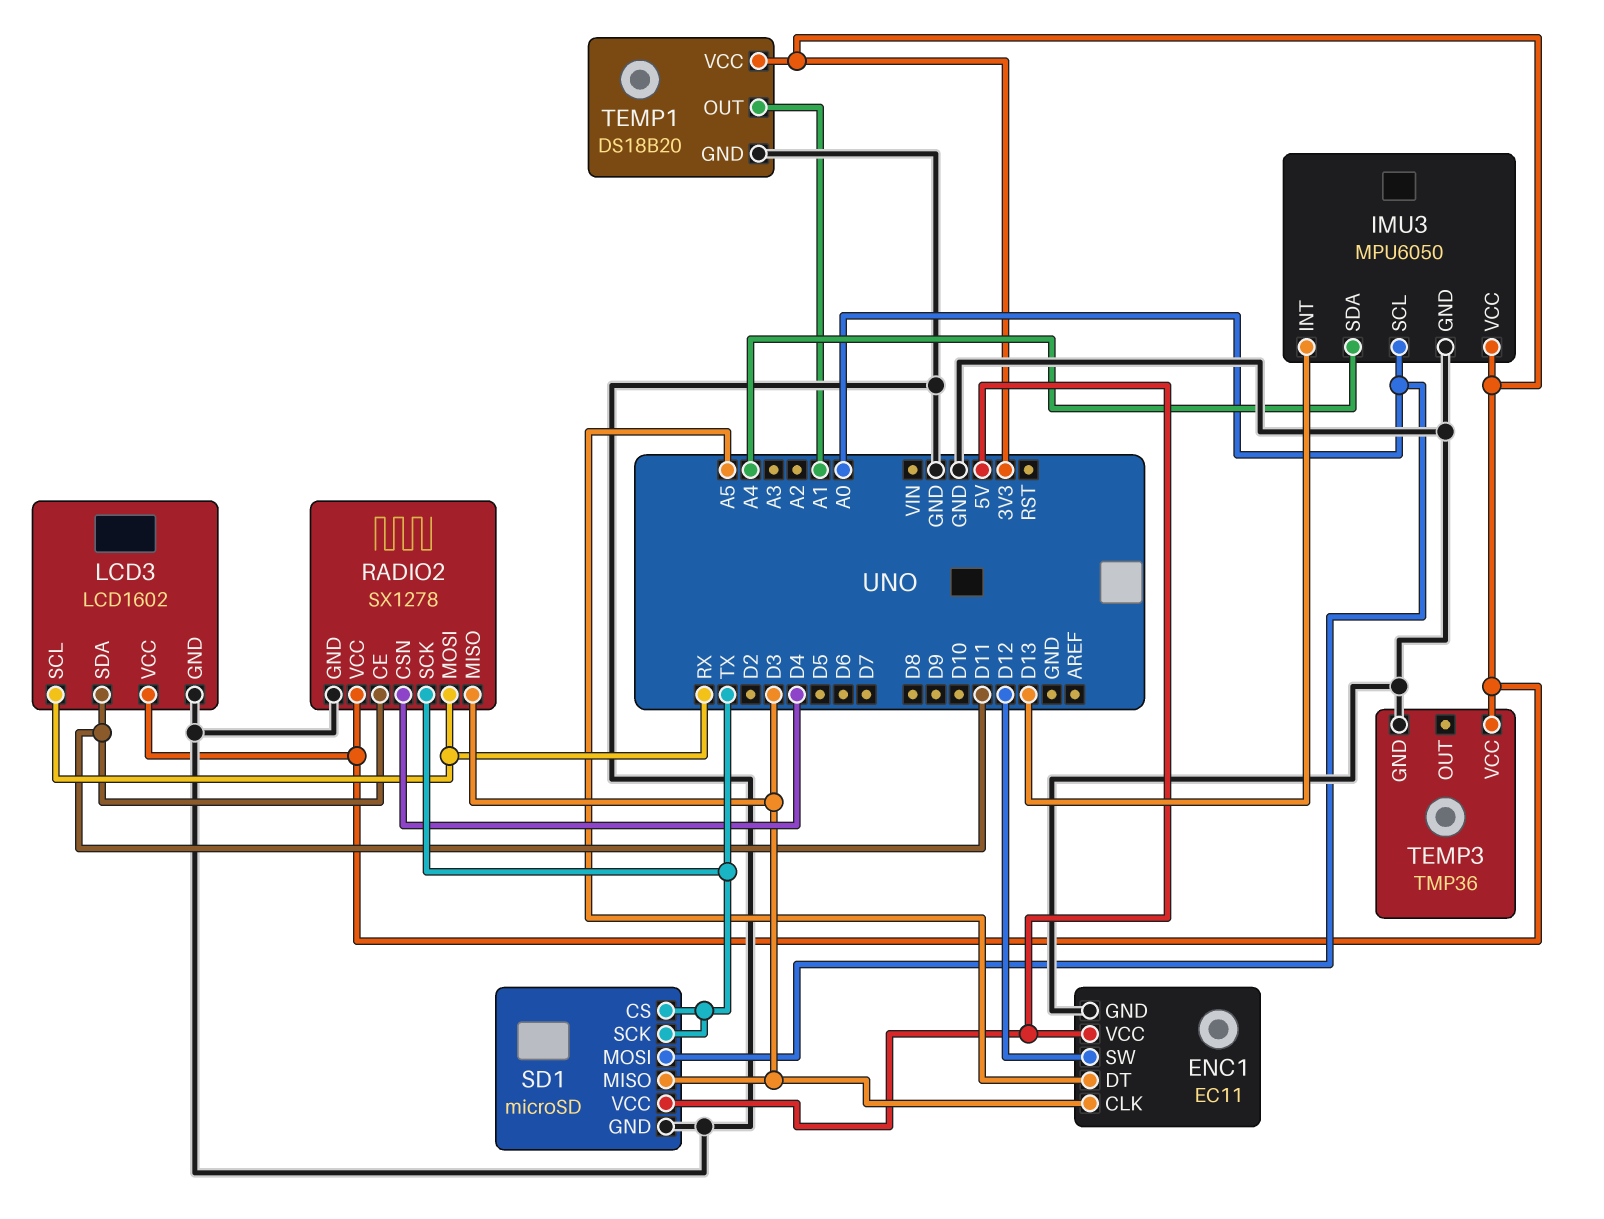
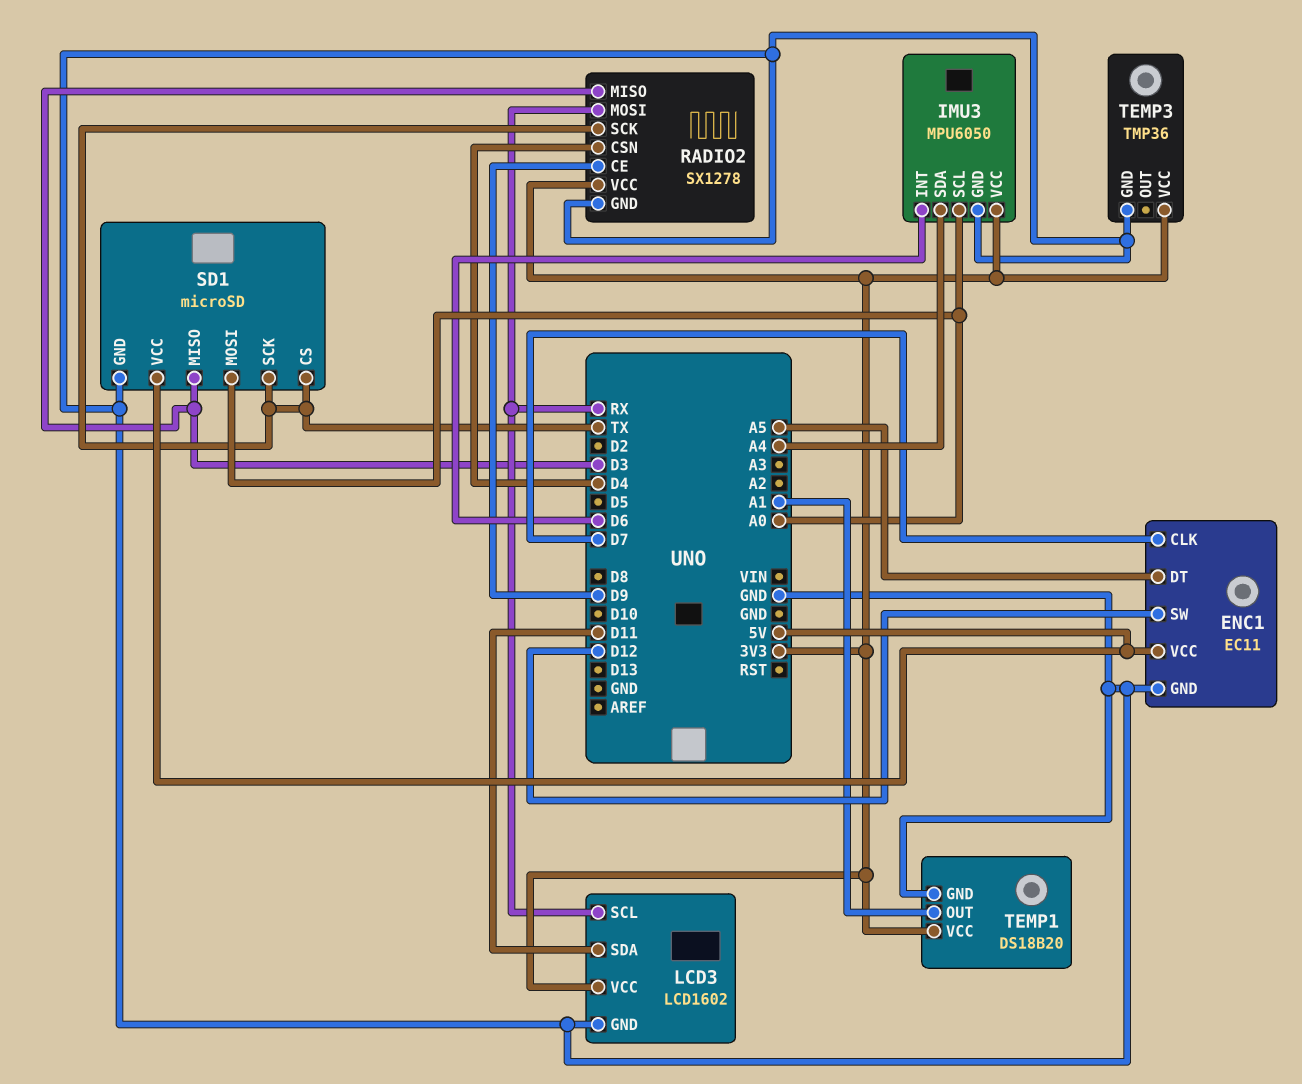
ENC1 pin CLK: D3 -> D7
IMU3 pin INT: D13 -> D6
RADIO2 pin CE: D11 -> D9

